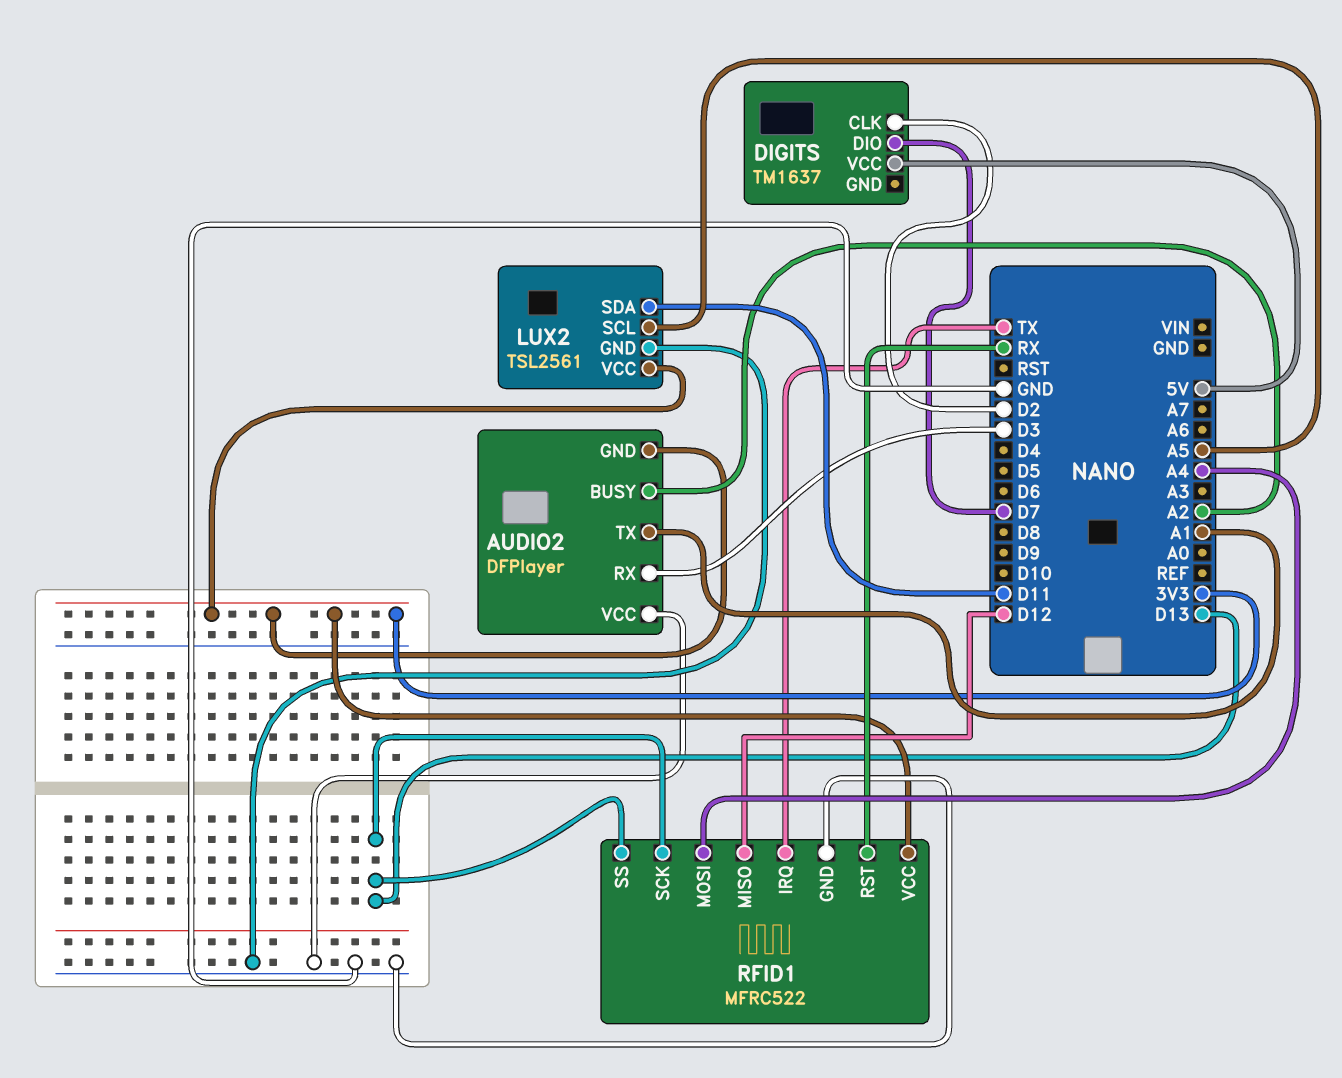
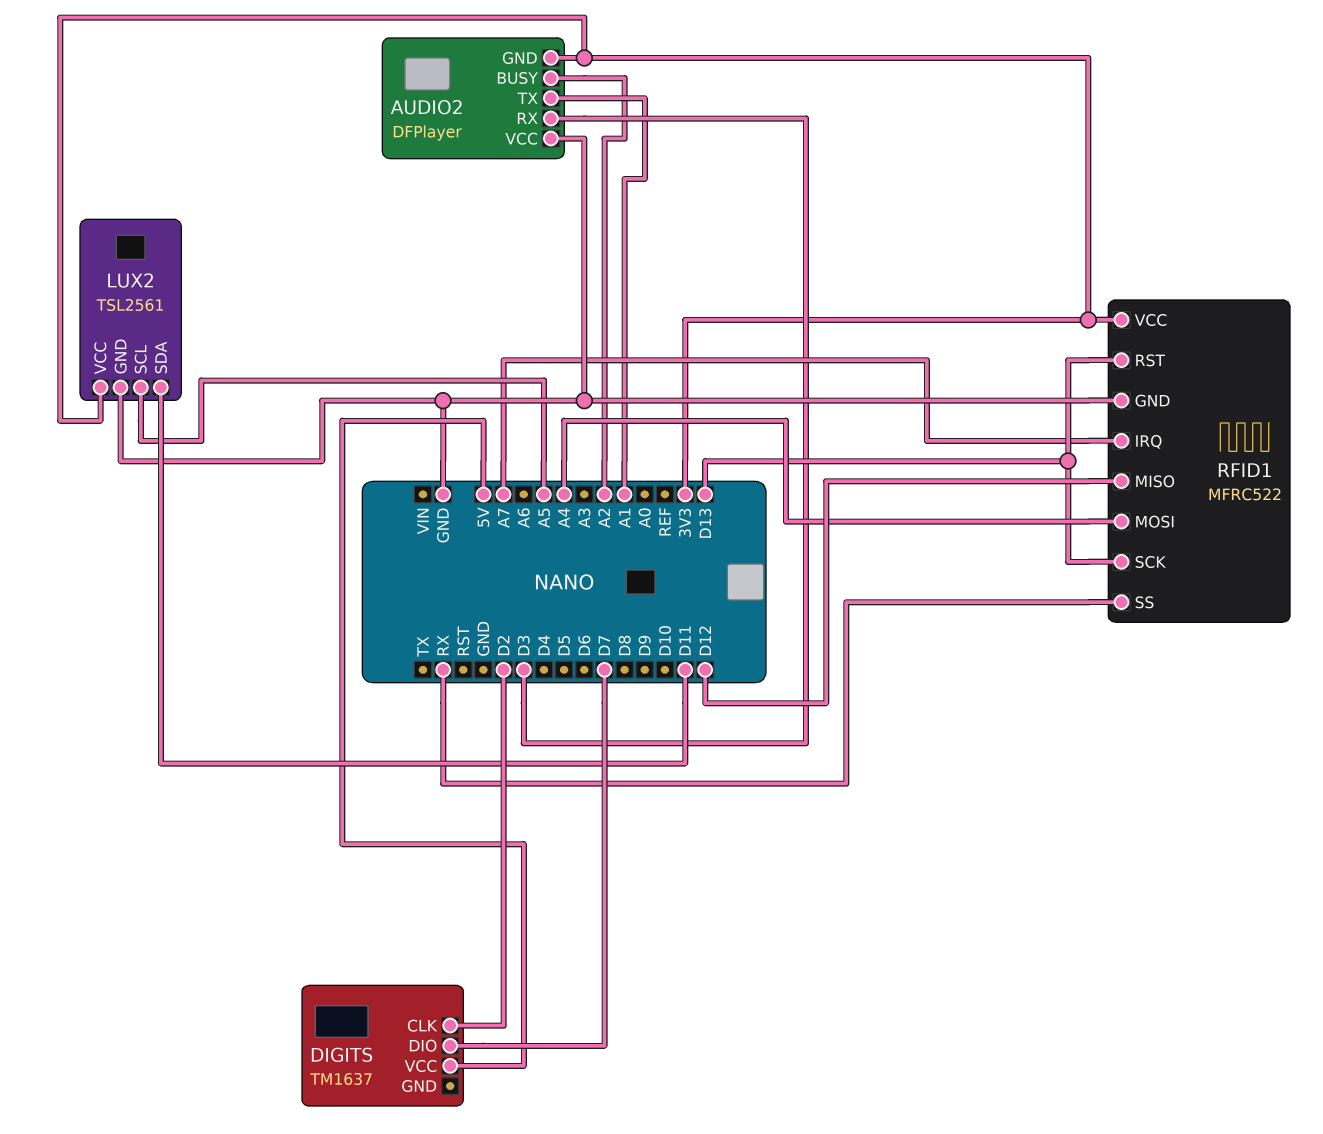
RFID1 pin IRQ: TX -> A7
RFID1 pin RST: RX -> D13
RFID1 pin SS: D13 -> RX

